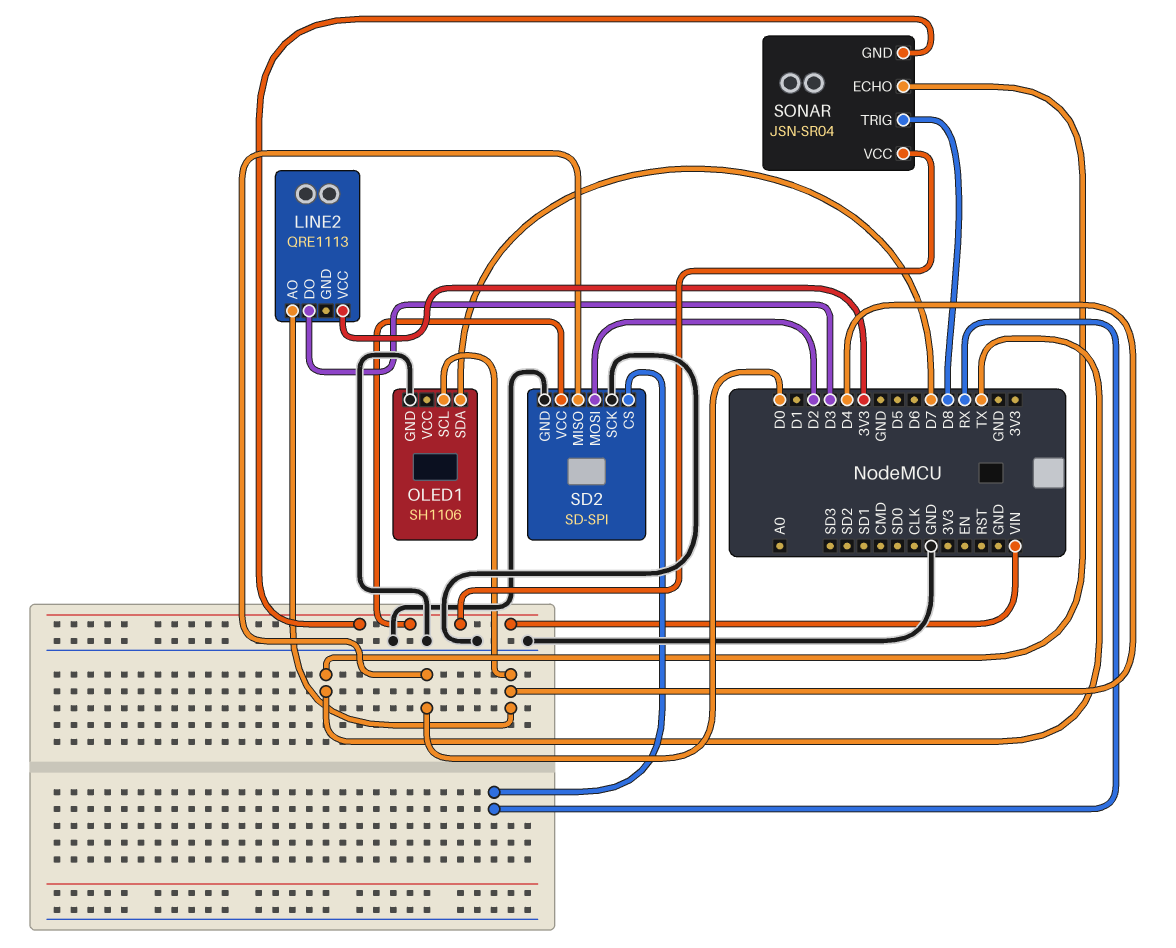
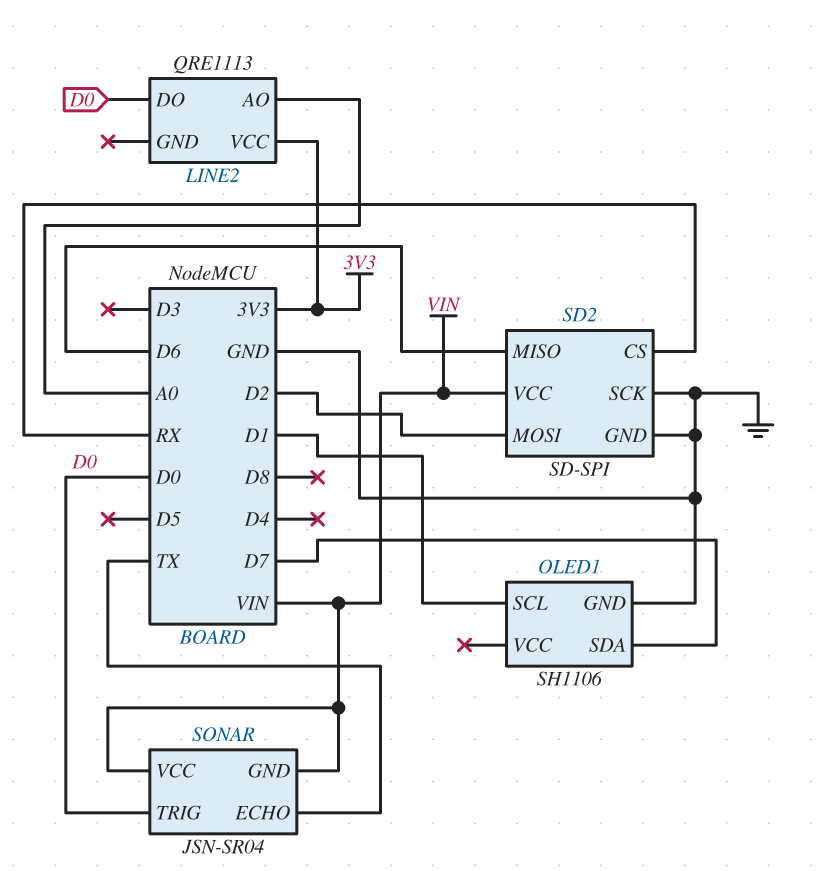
LINE2 pin AO: D4 -> A0
LINE2 pin DO: D3 -> D0
OLED1 pin SCL: D4 -> D1
SD2 pin MISO: D0 -> D6
SONAR pin TRIG: D8 -> D0

